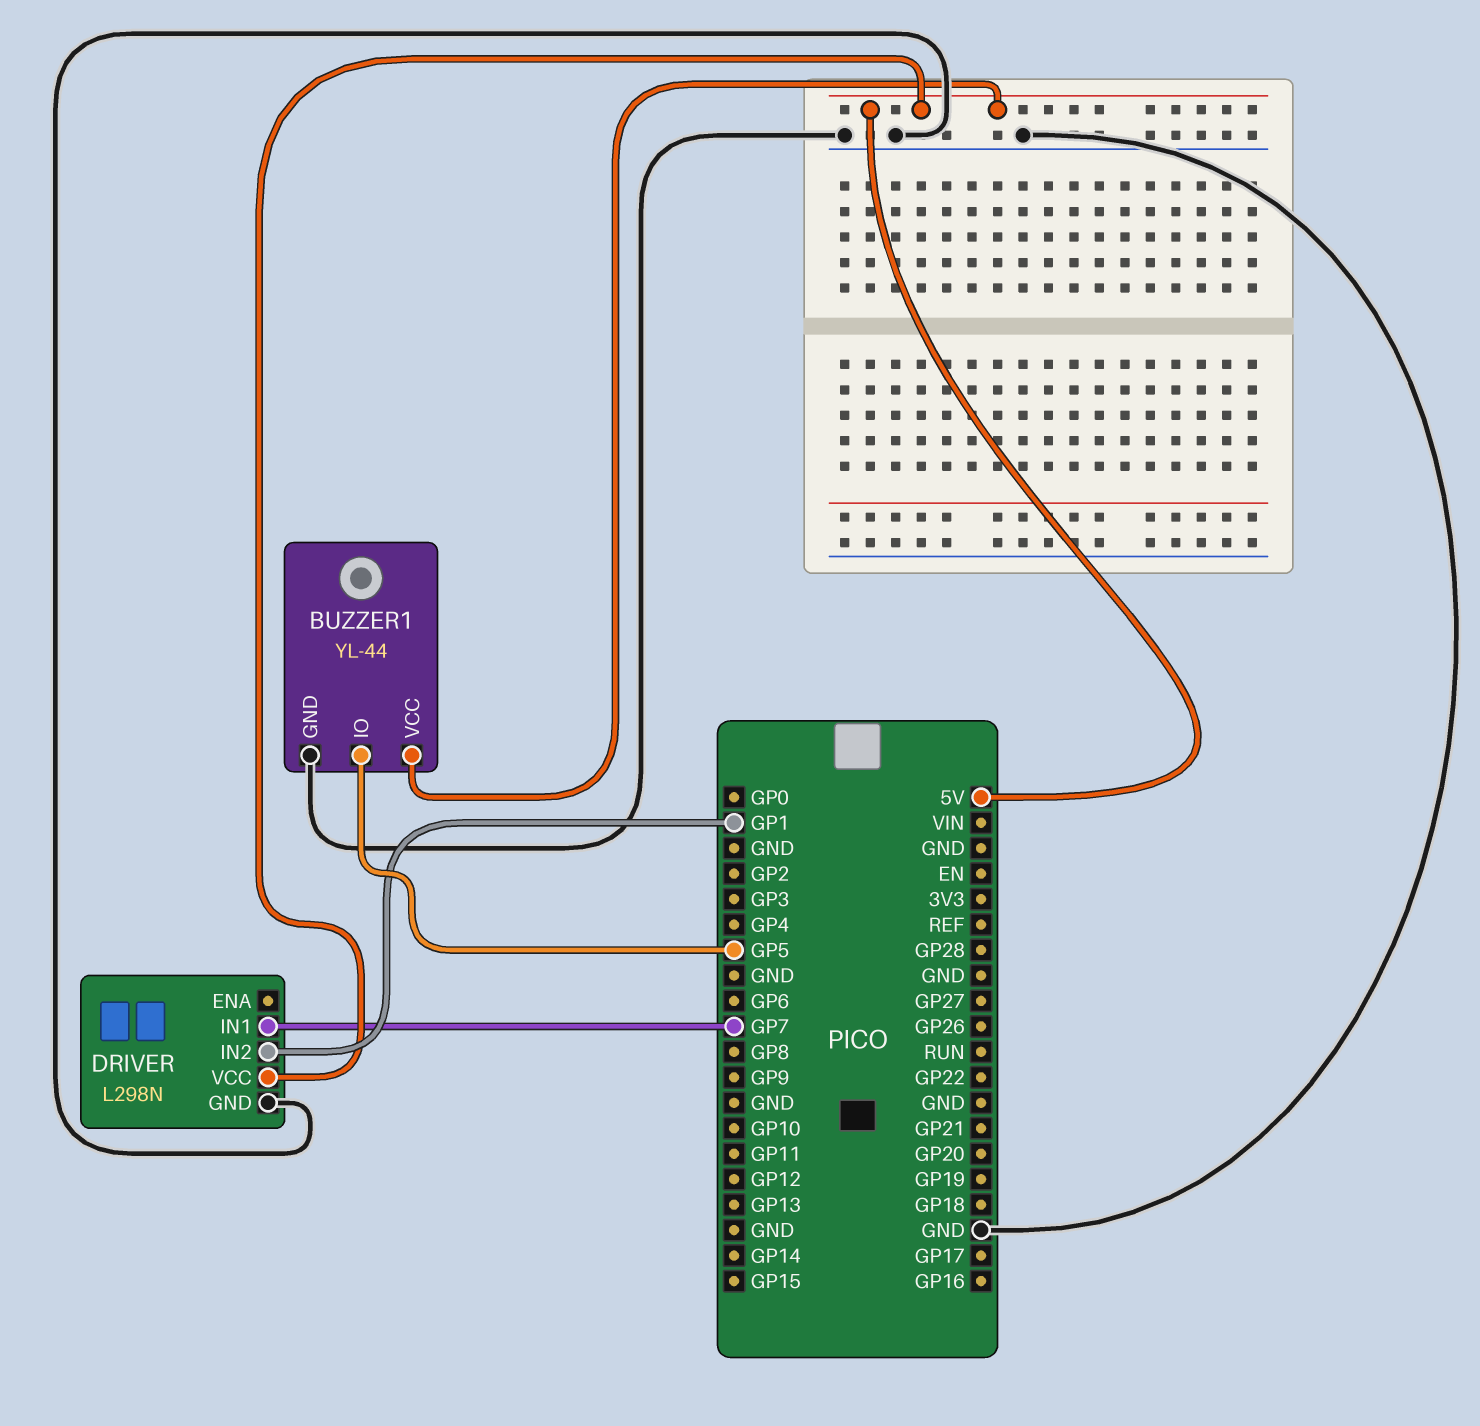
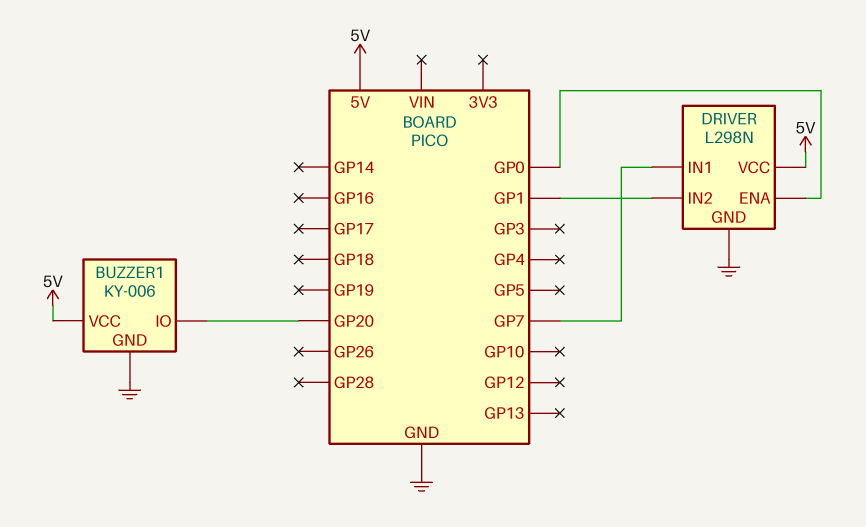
BUZZER1: YL-44 -> KY-006
BUZZER1 pin IO: GP5 -> GP20
DRIVER pin ENA: none -> GP0

